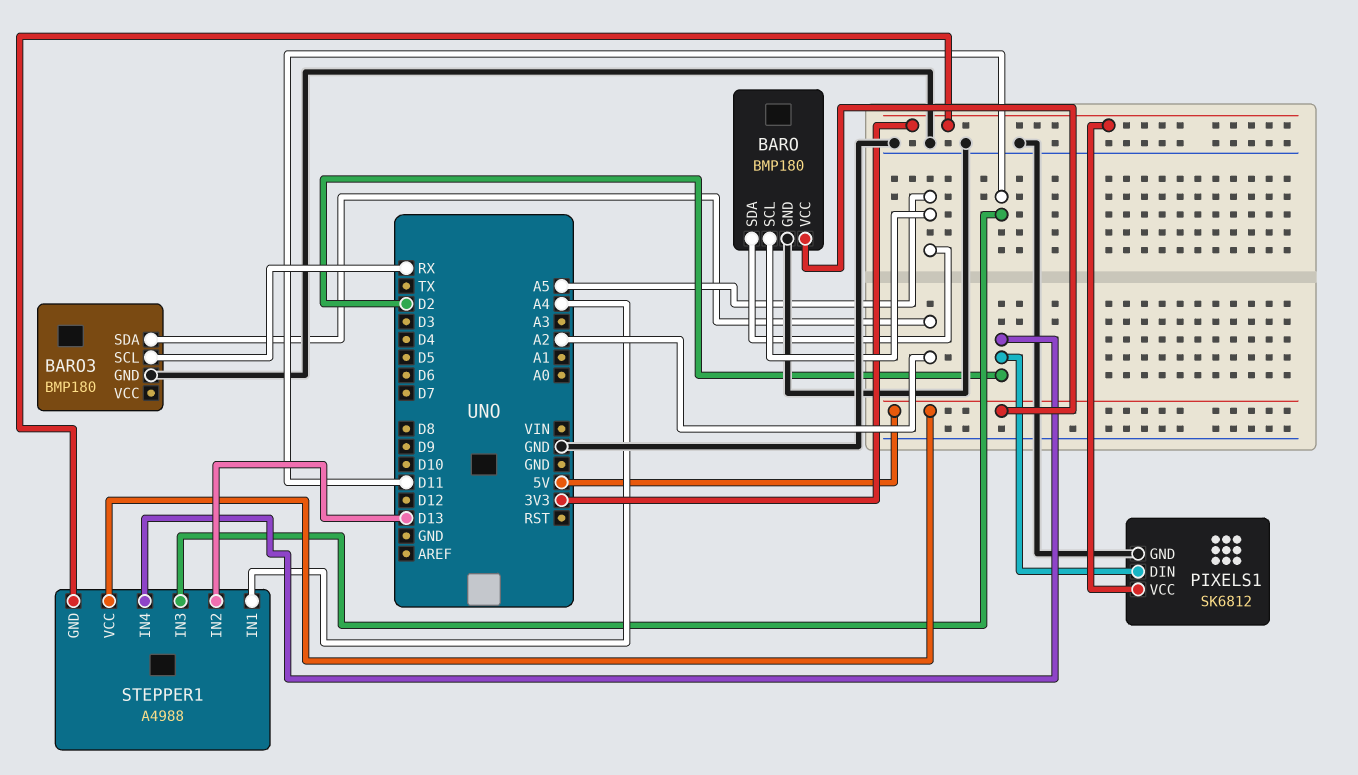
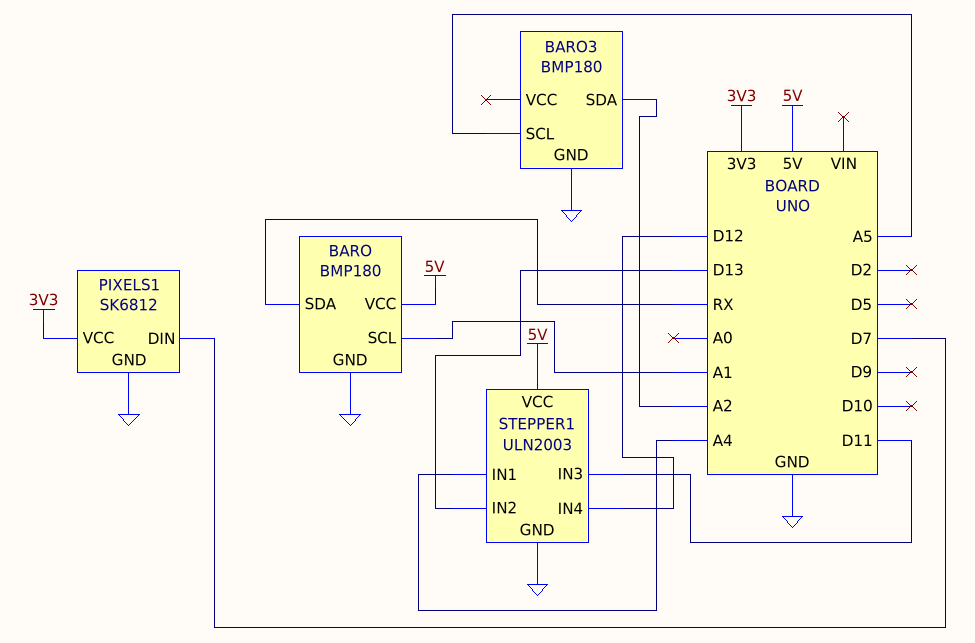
BARO pin SCL: A5 -> A1
BARO pin SDA: A5 -> RX
BARO3 pin SCL: RX -> A5
PIXELS1 pin DIN: D2 -> D7
STEPPER1: A4988 -> ULN2003
STEPPER1 pin GND: 3V3 -> GND
STEPPER1 pin IN4: D2 -> D12

